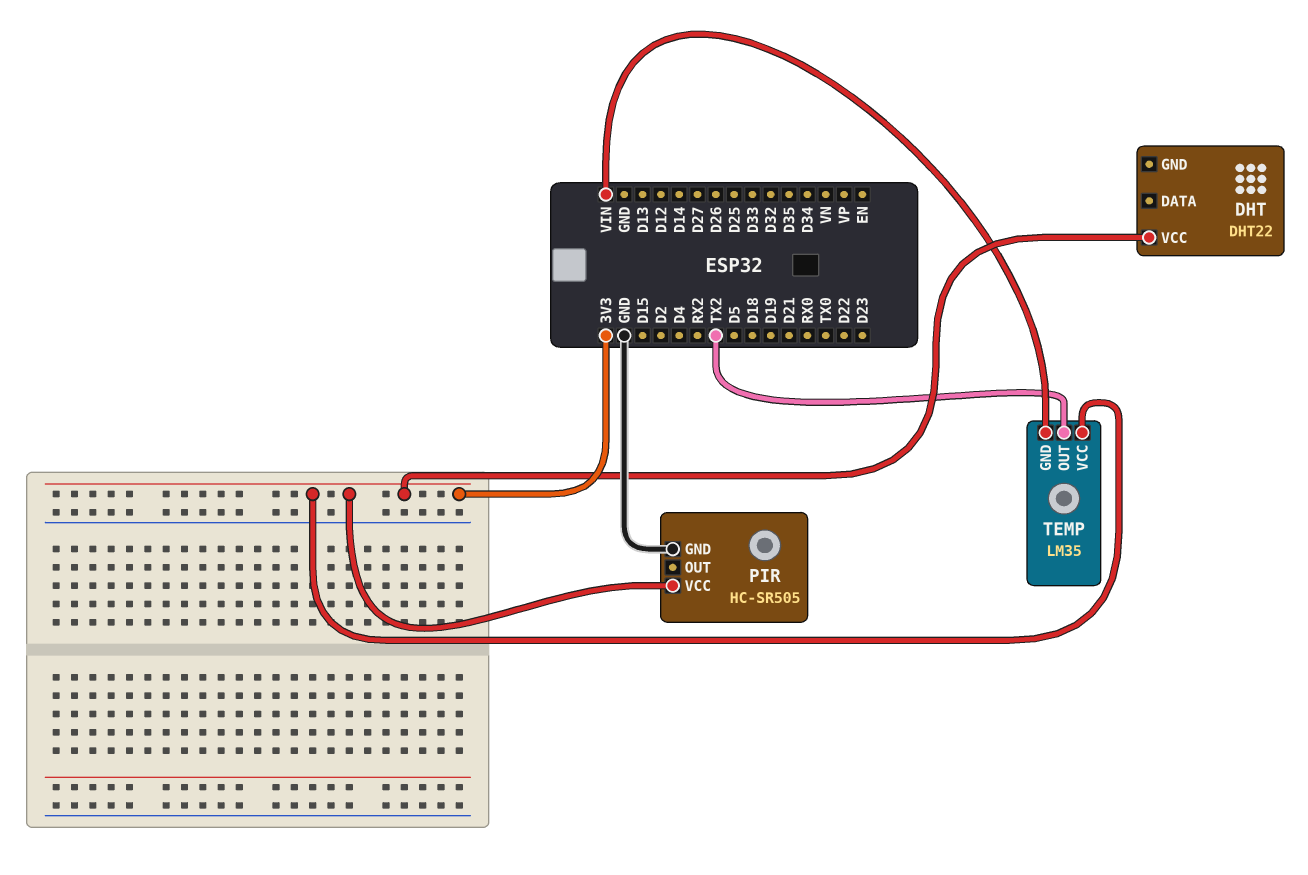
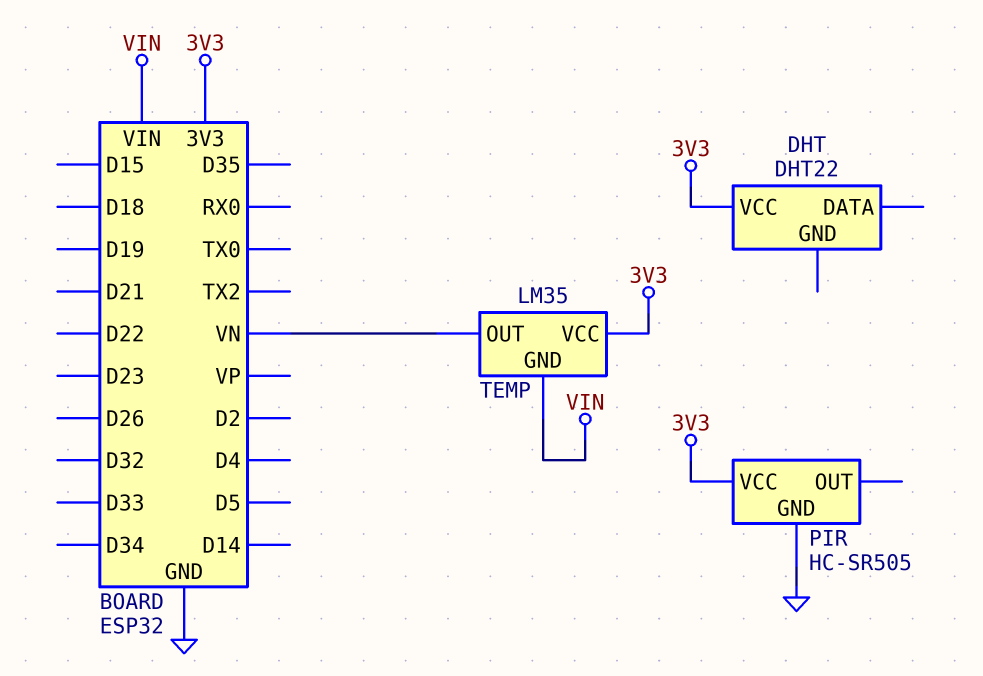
TEMP pin OUT: TX2 -> VN

